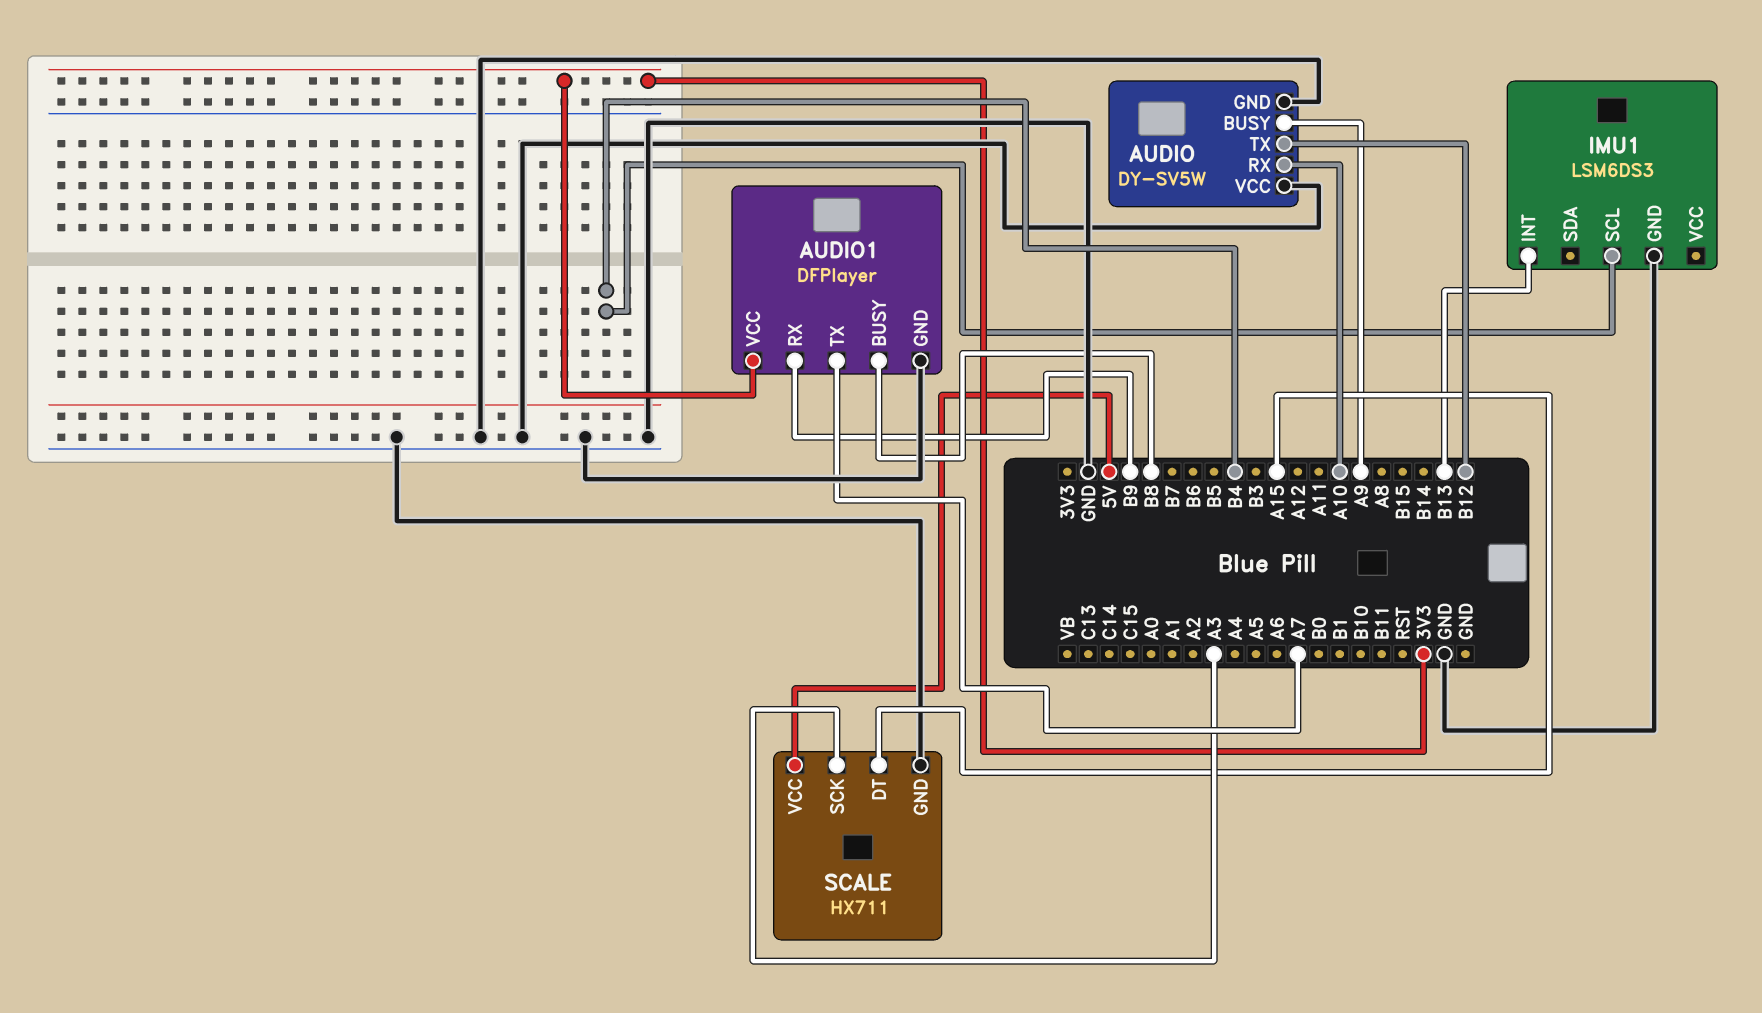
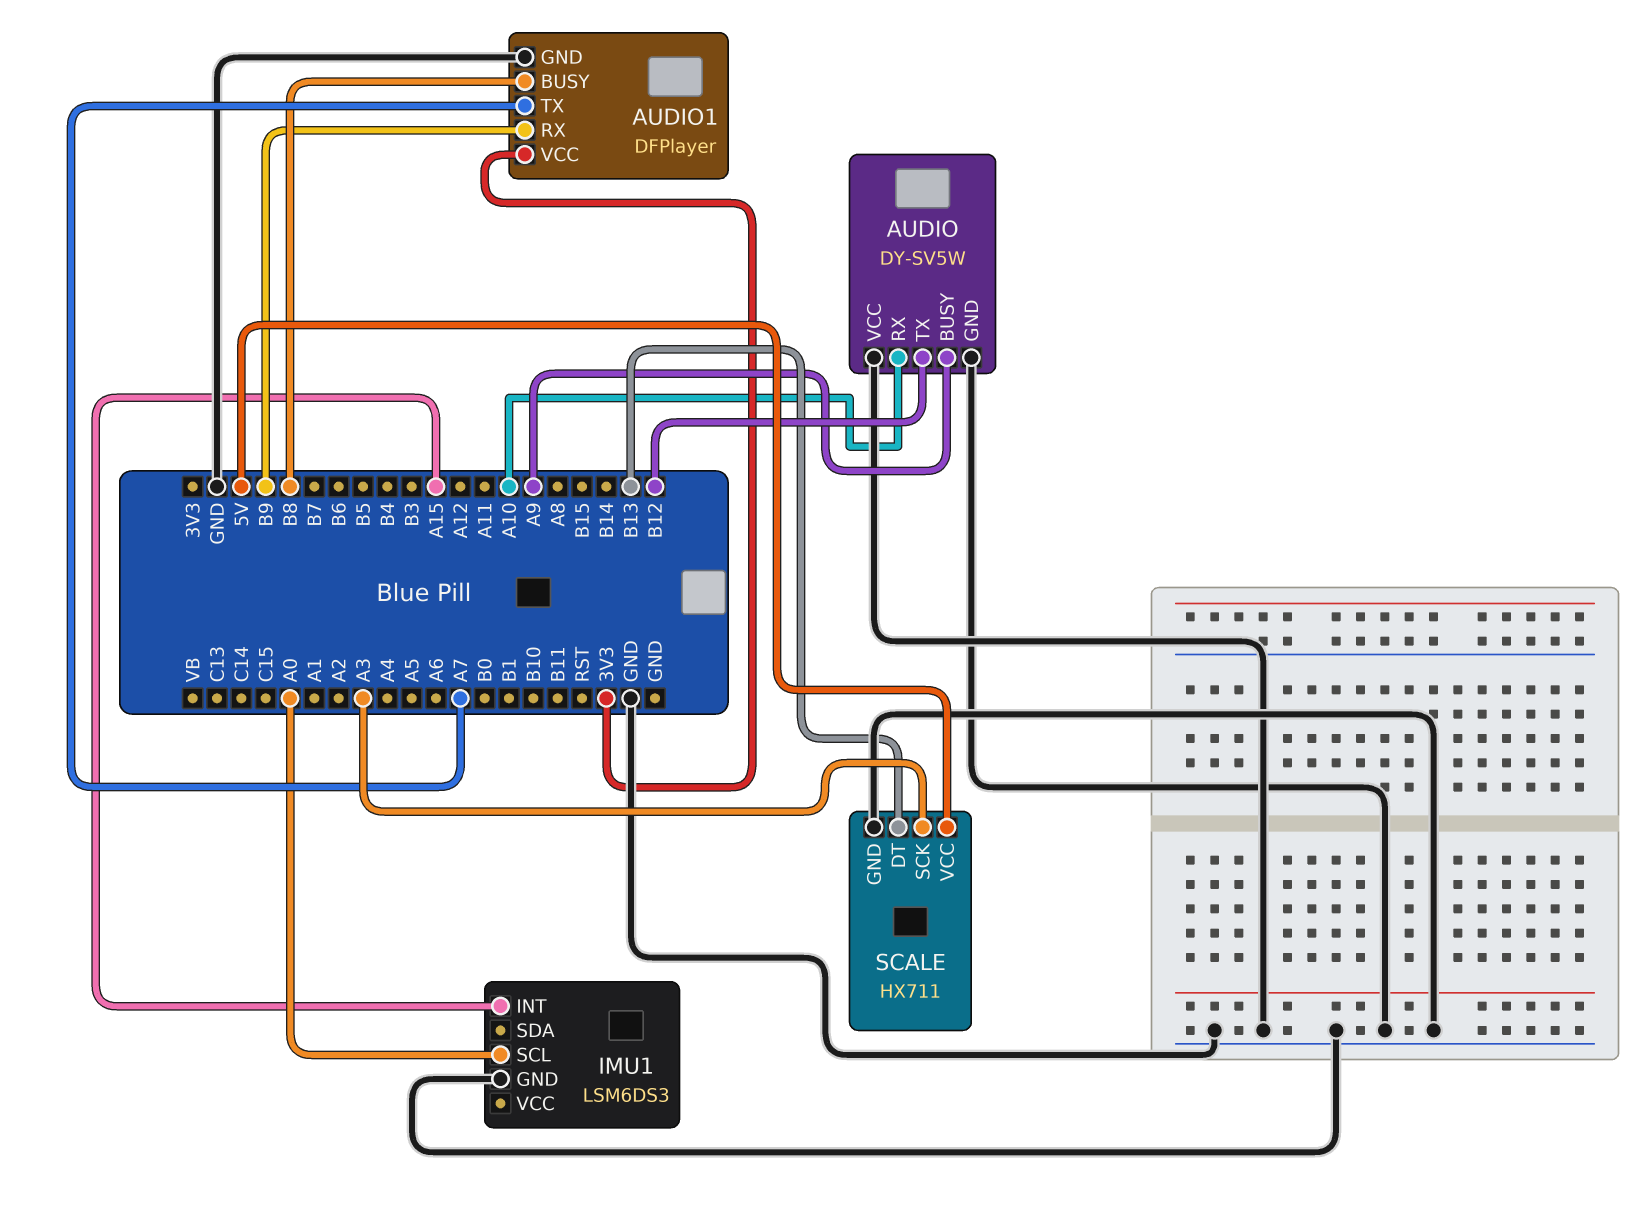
IMU1 pin INT: B13 -> A15
IMU1 pin SCL: B4 -> A0
SCALE pin DT: A15 -> B13

